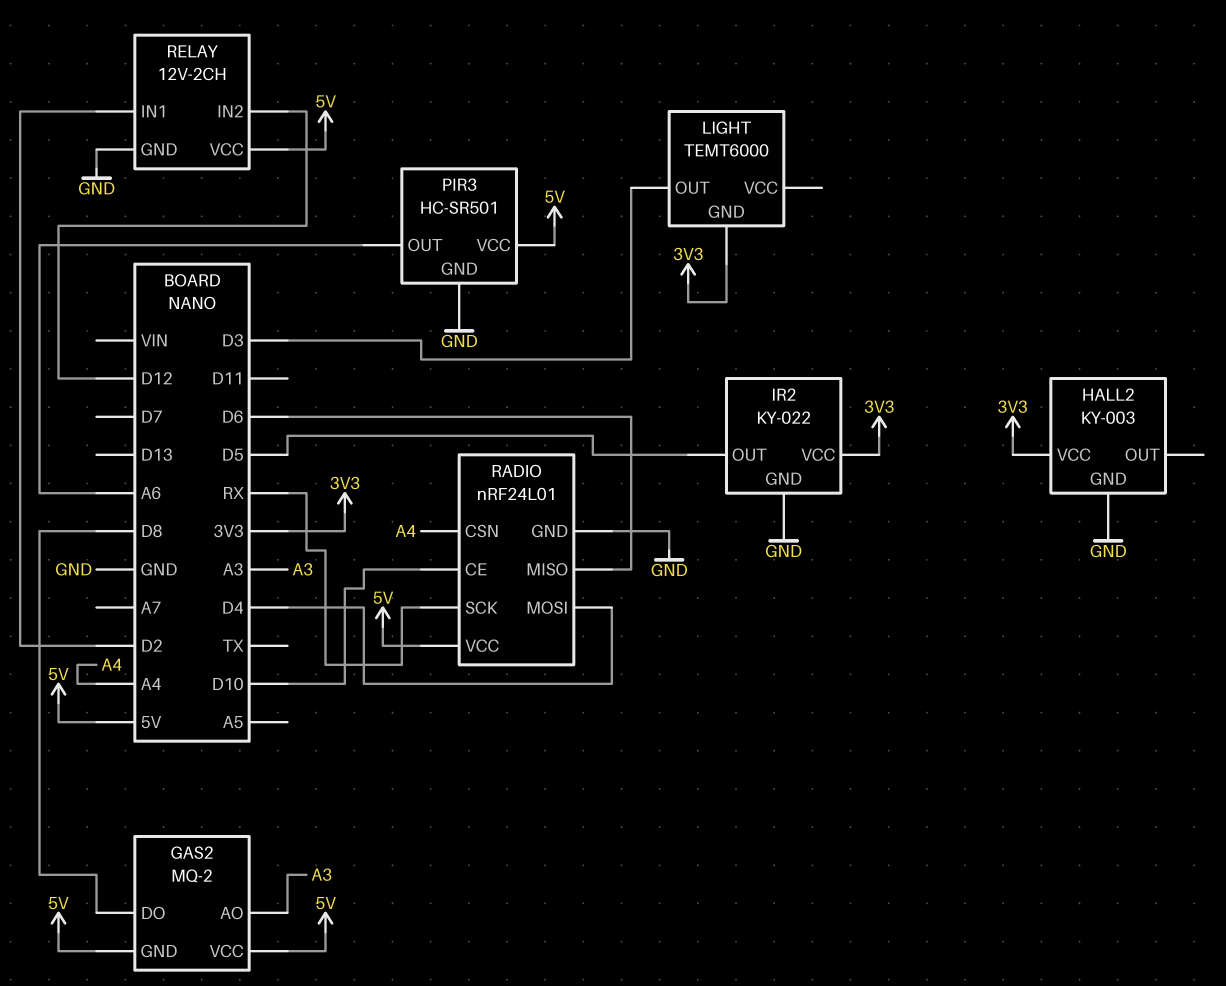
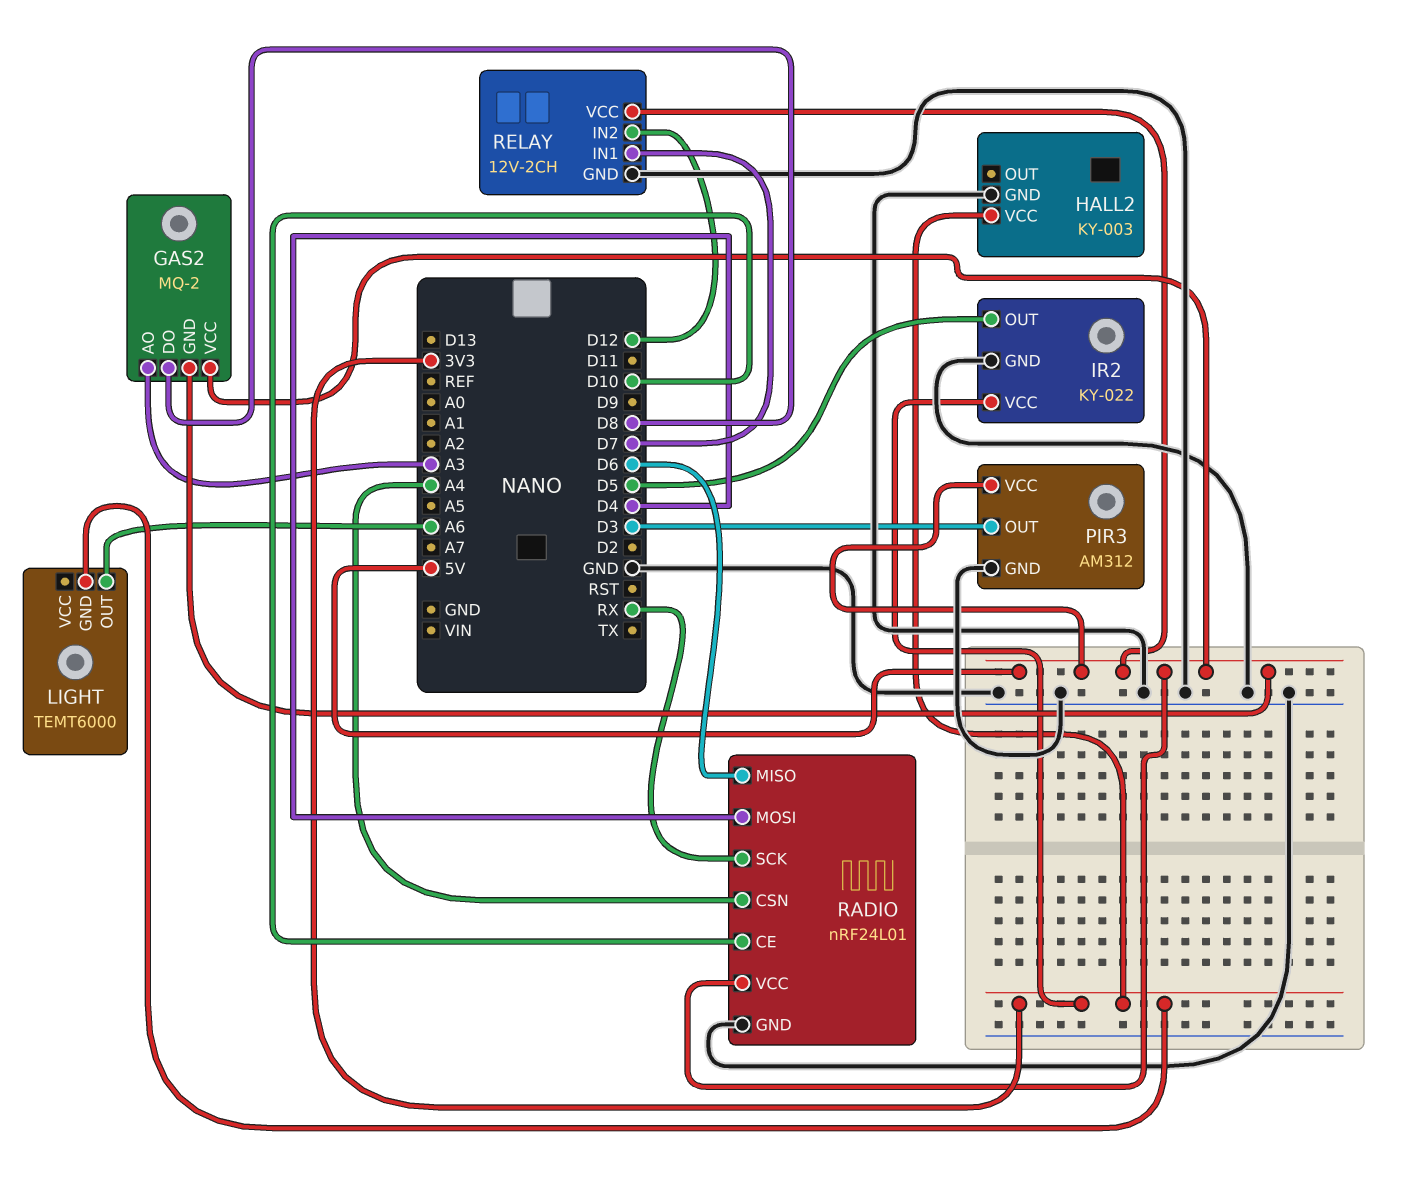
LIGHT pin OUT: D3 -> A6
PIR3: HC-SR501 -> AM312
PIR3 pin OUT: A6 -> D3
RELAY pin IN1: D2 -> D7

